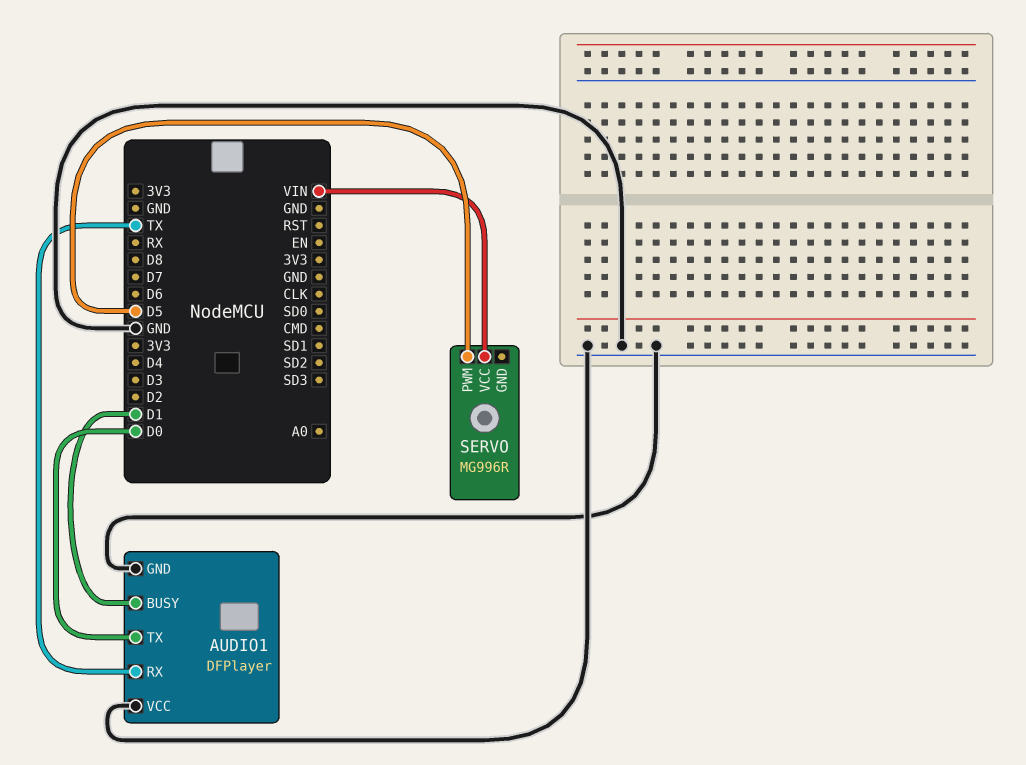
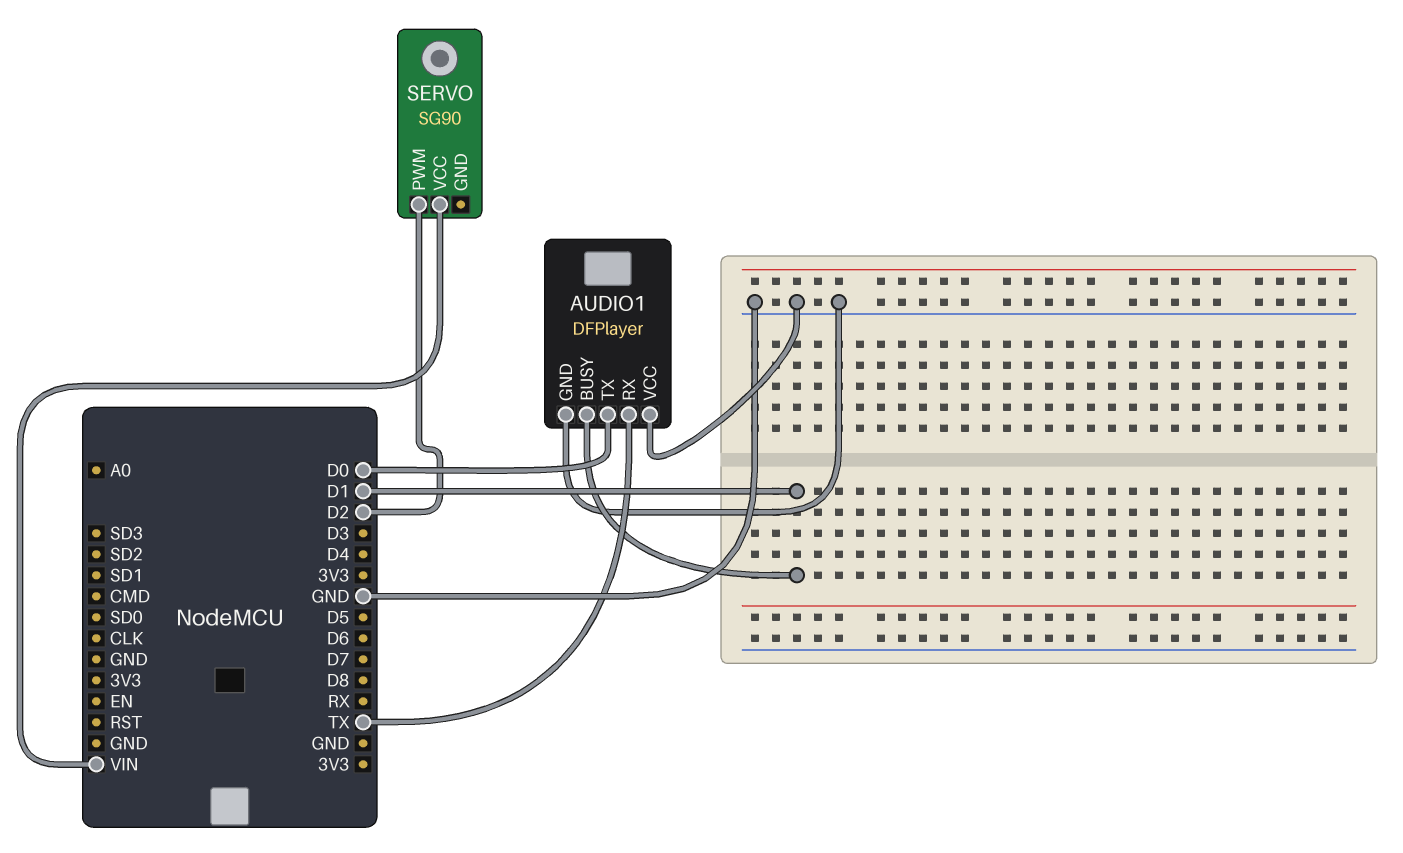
SERVO: MG996R -> SG90
SERVO pin PWM: D5 -> D2

